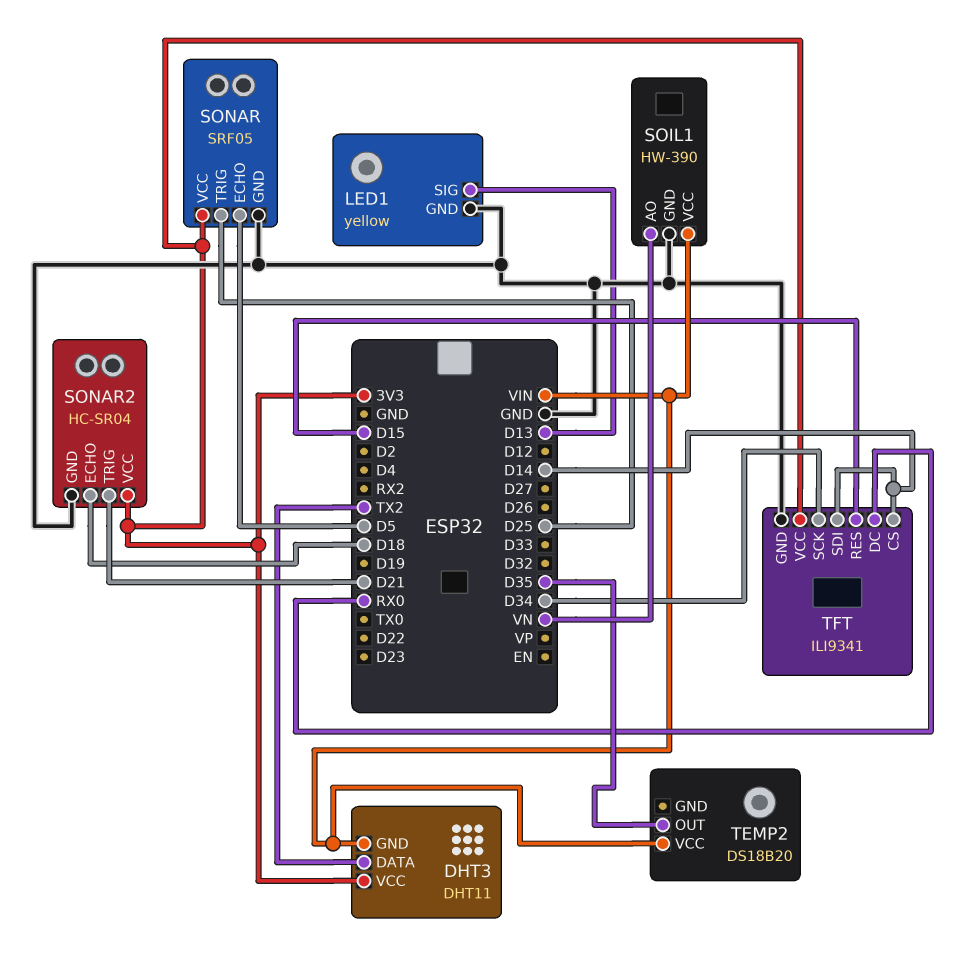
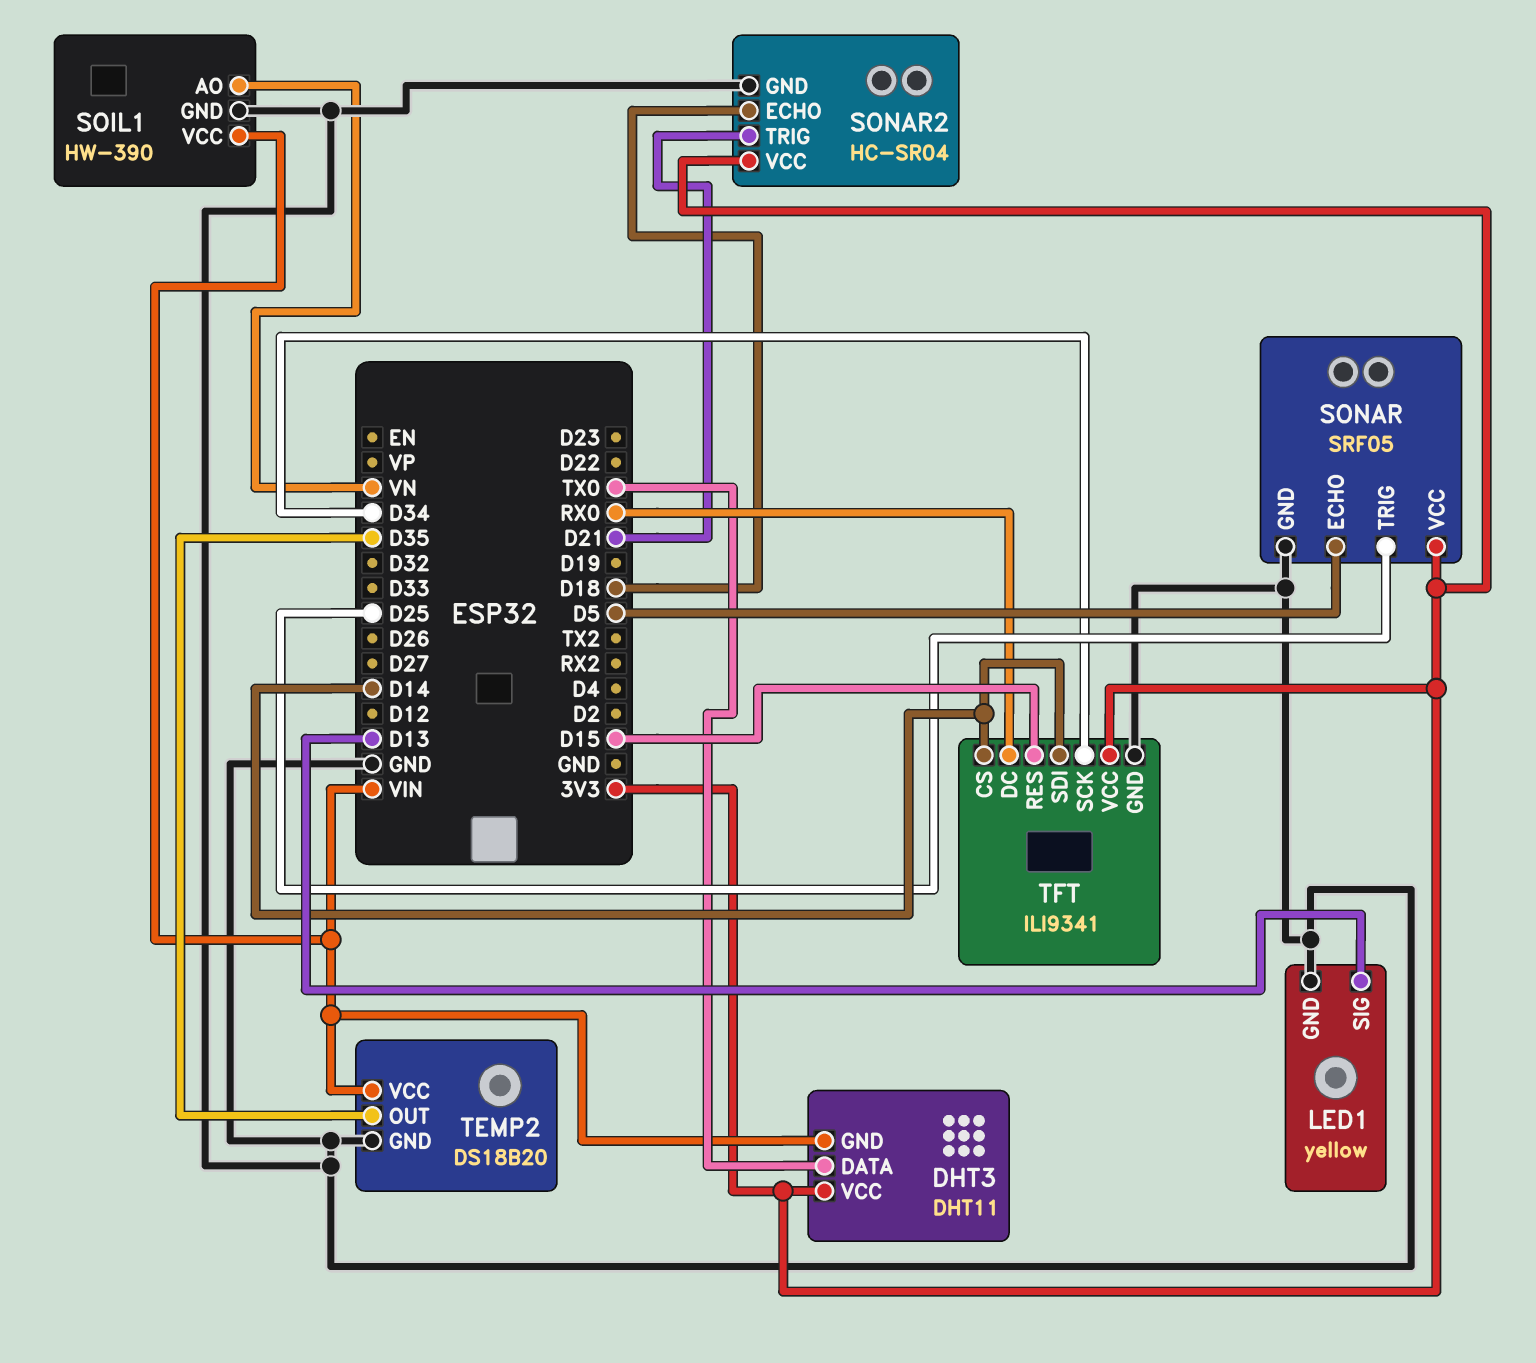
DHT3 pin DATA: TX2 -> TX0
TEMP2 pin GND: none -> GND

